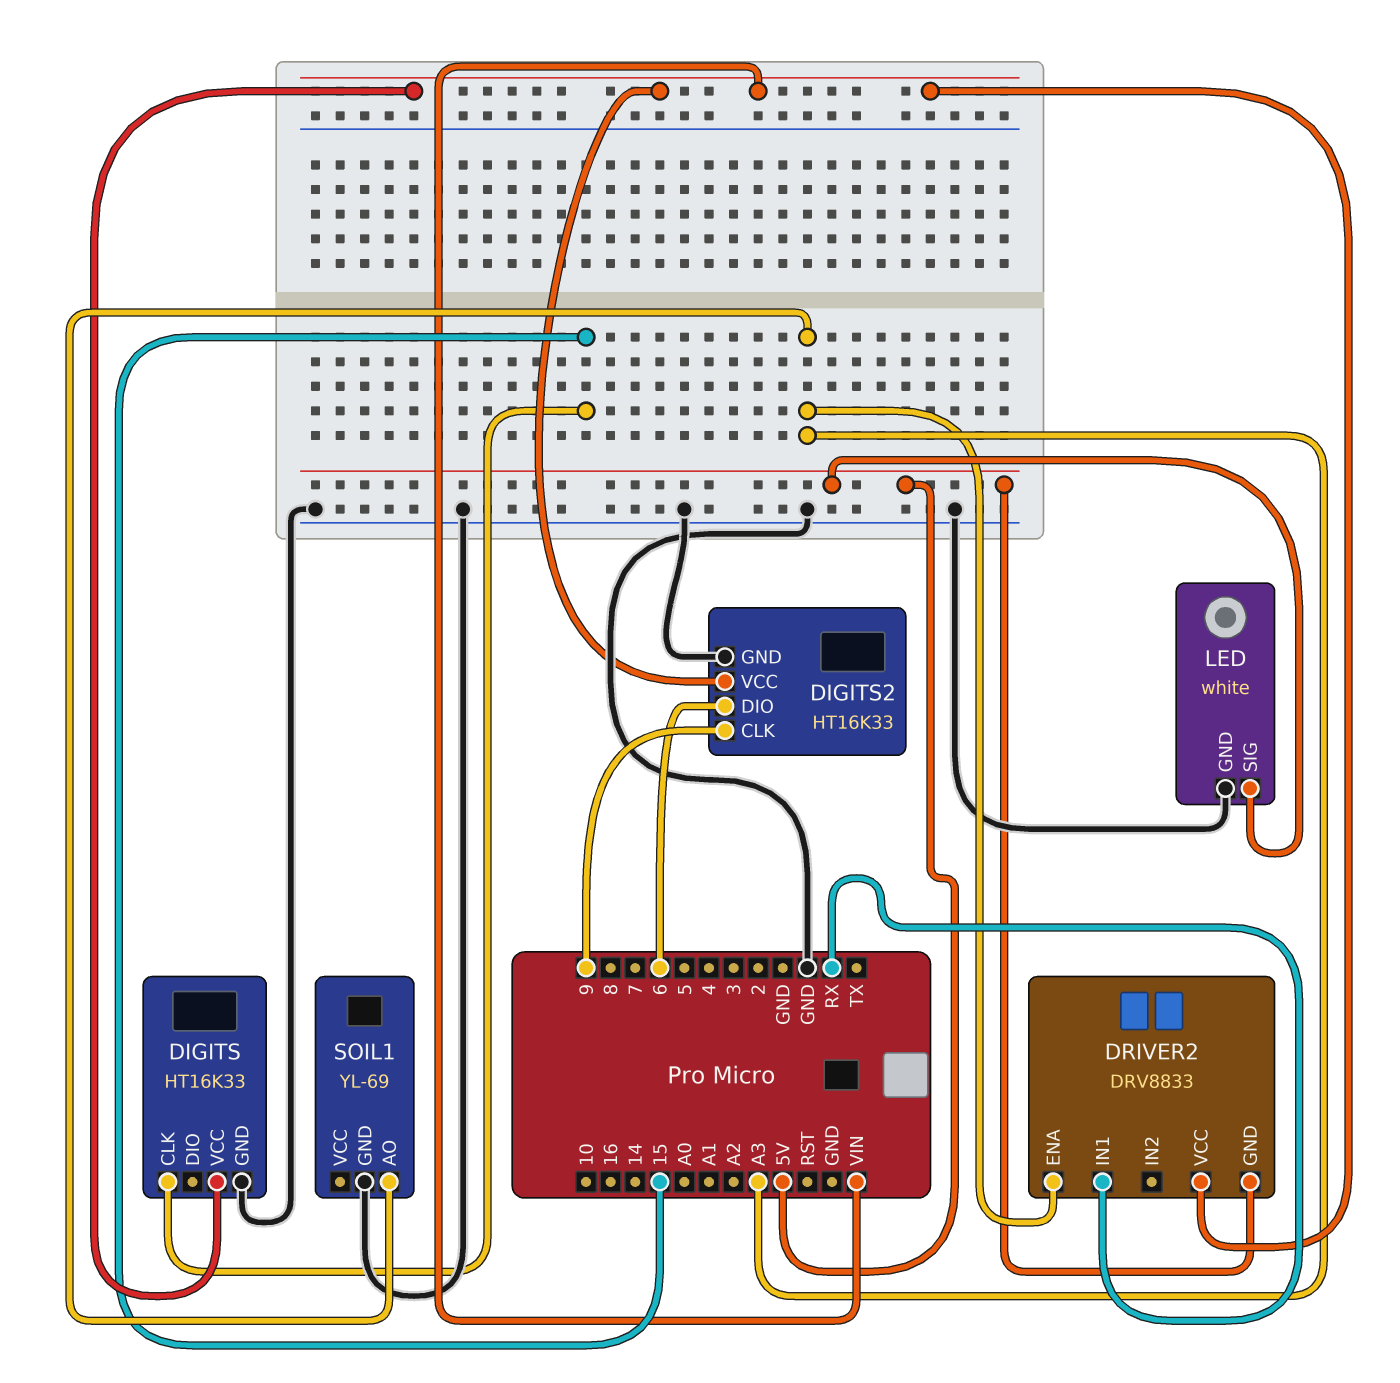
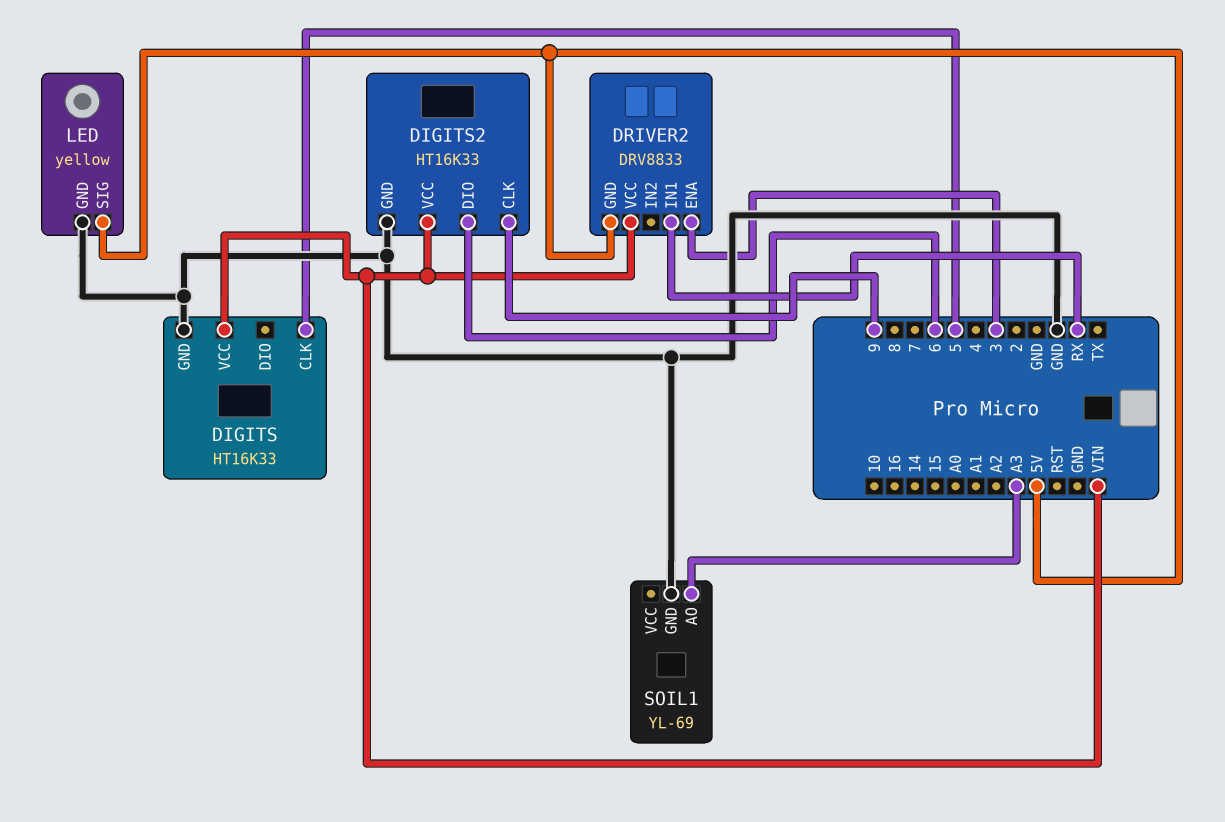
DIGITS pin CLK: 15 -> 5
DRIVER2 pin ENA: A3 -> 3
LED: white -> yellow

